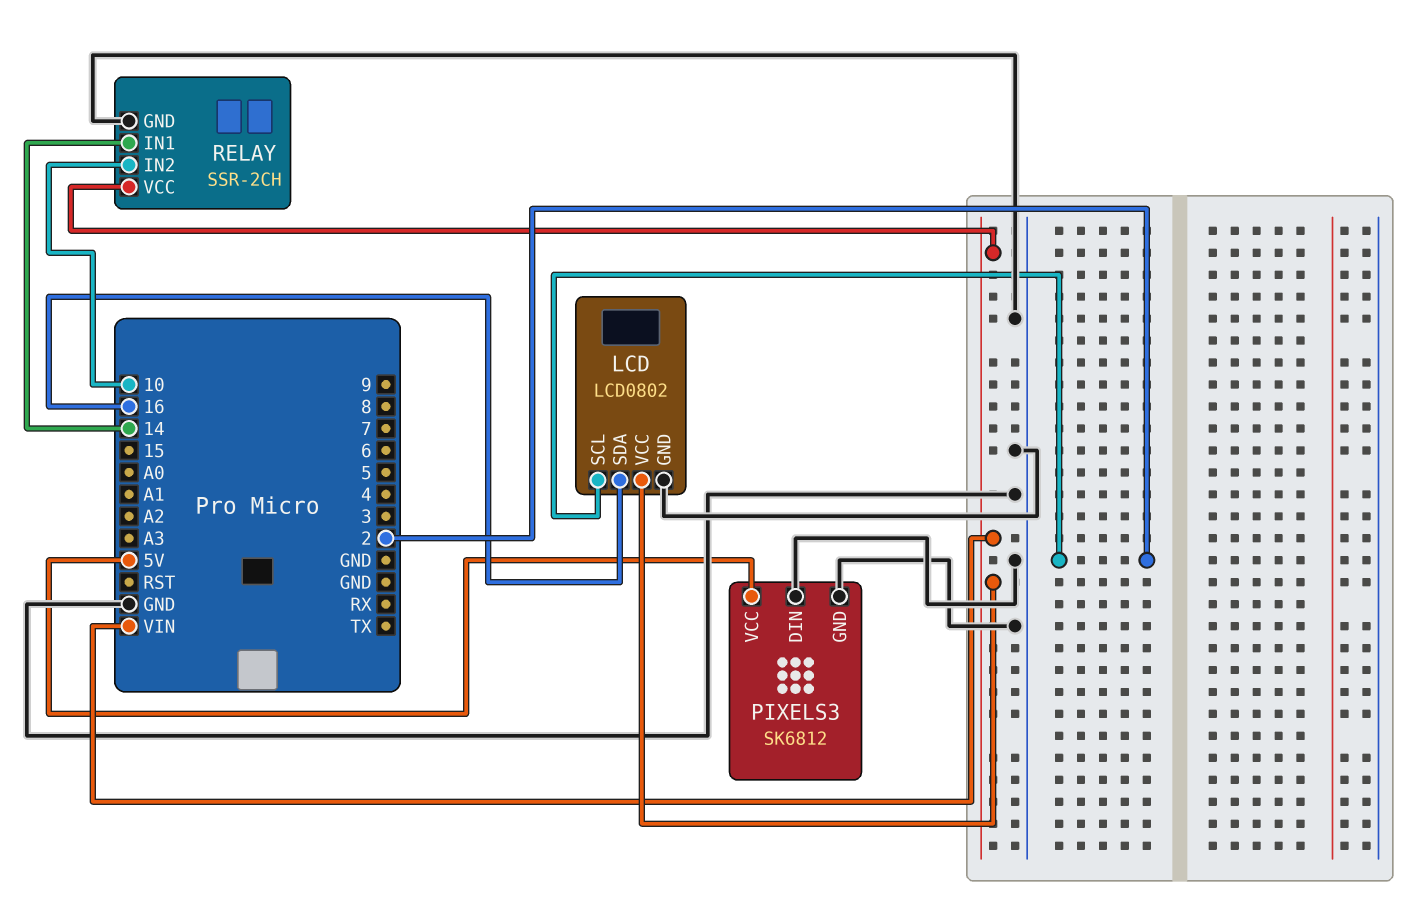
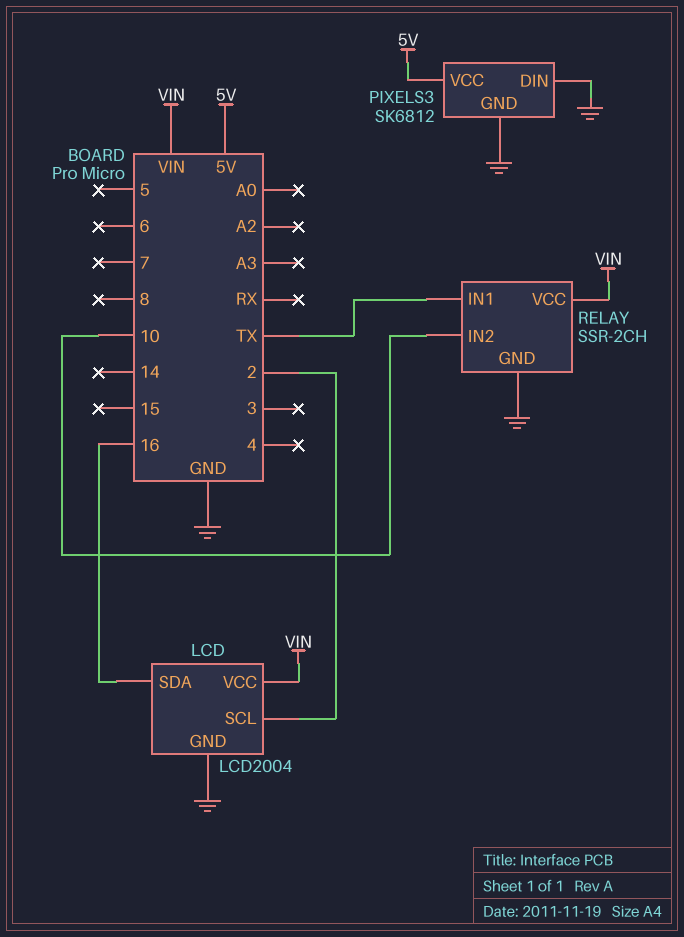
LCD: LCD0802 -> LCD2004
RELAY pin IN1: 14 -> TX

